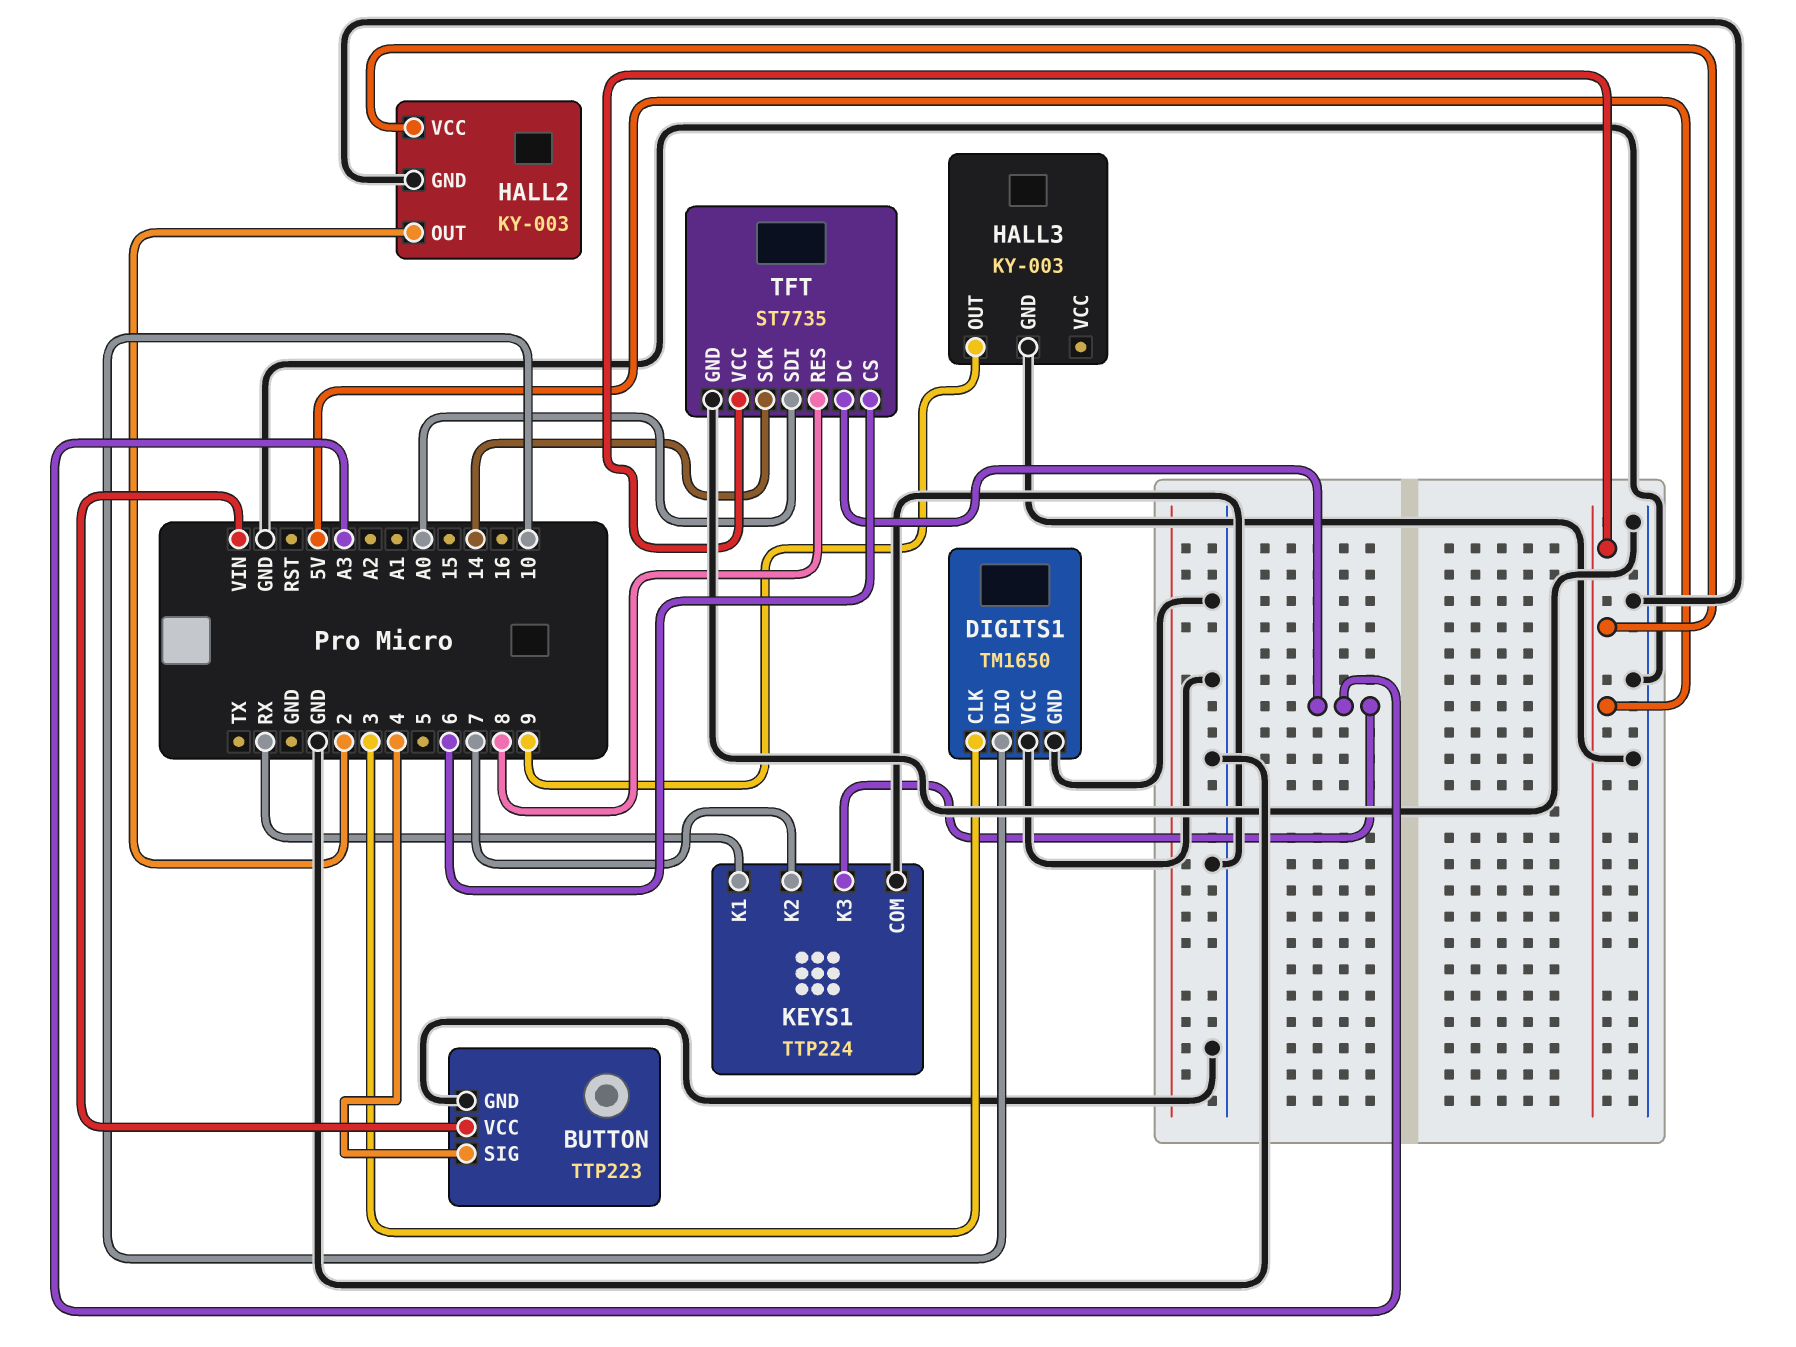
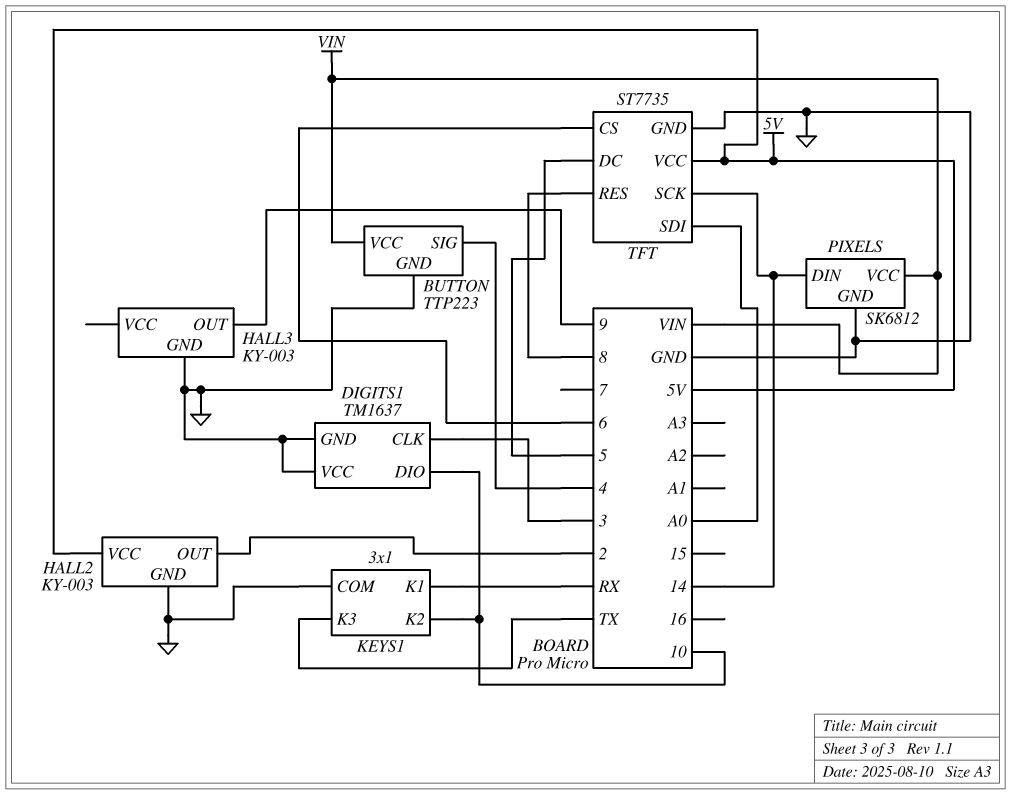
DIGITS1: TM1650 -> TM1637
KEYS1: TTP224 -> 3x1
KEYS1 pin K2: 7 -> 10
KEYS1 pin K3: A3 -> TX
PIXELS: none -> SK6812
PIXELS pin DIN: none -> 14
PIXELS pin GND: none -> GND
PIXELS pin VCC: none -> VIN
TFT pin DC: A3 -> 5

